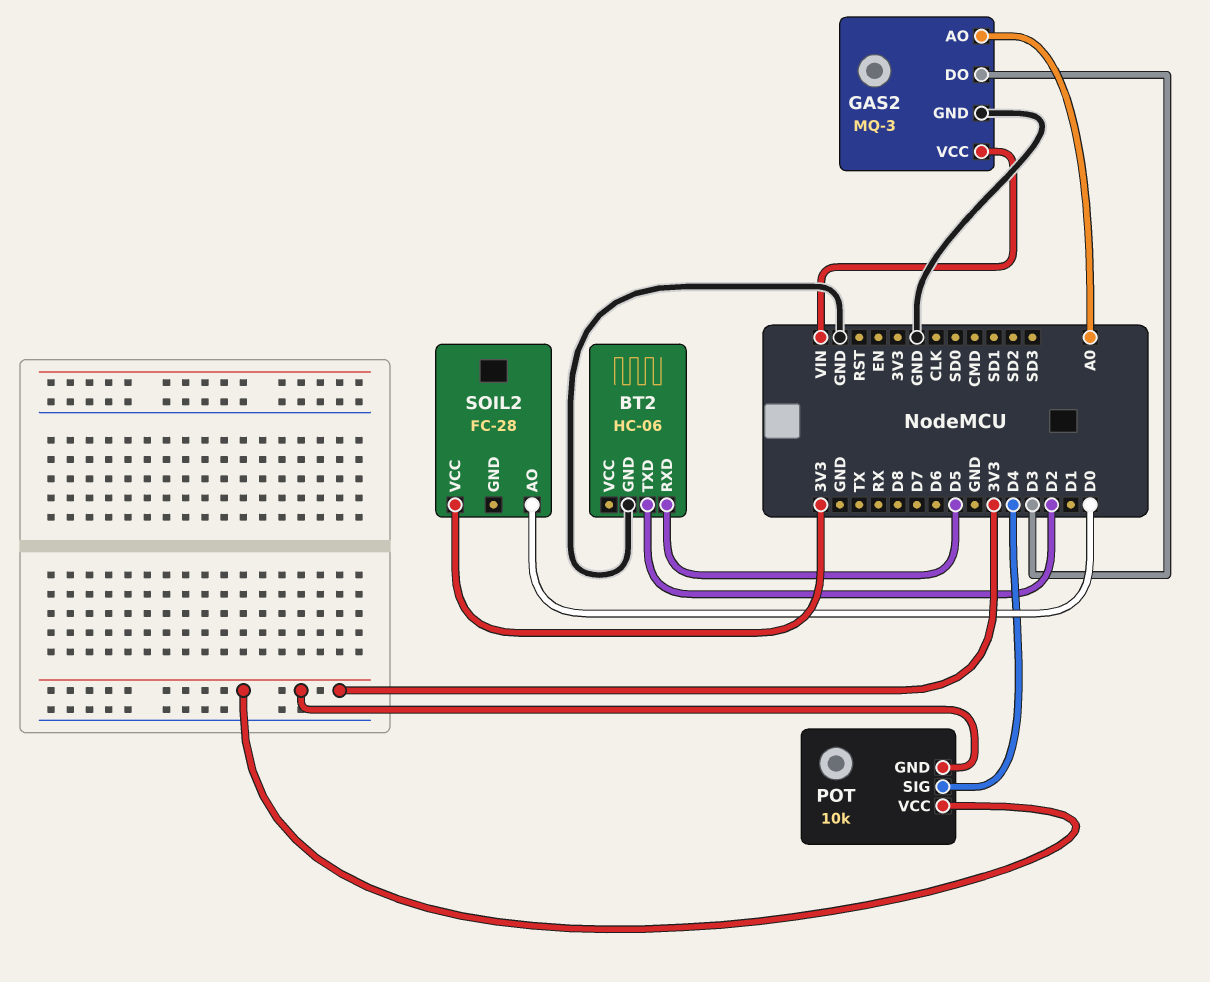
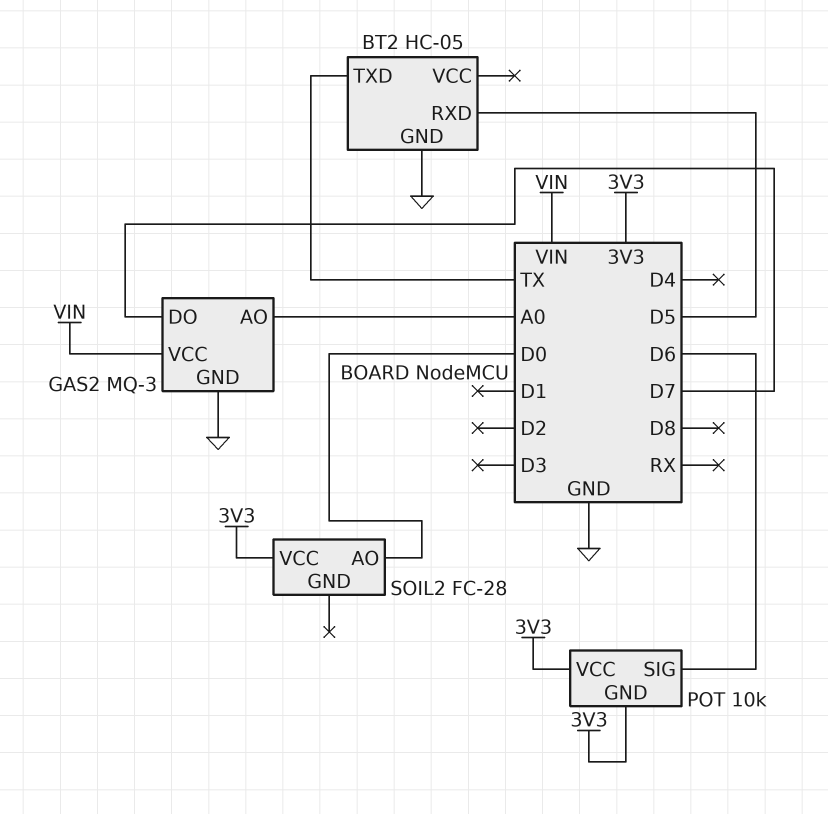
BT2: HC-06 -> HC-05
BT2 pin TXD: D2 -> TX
GAS2 pin DO: D3 -> D7
POT pin SIG: D4 -> D6

